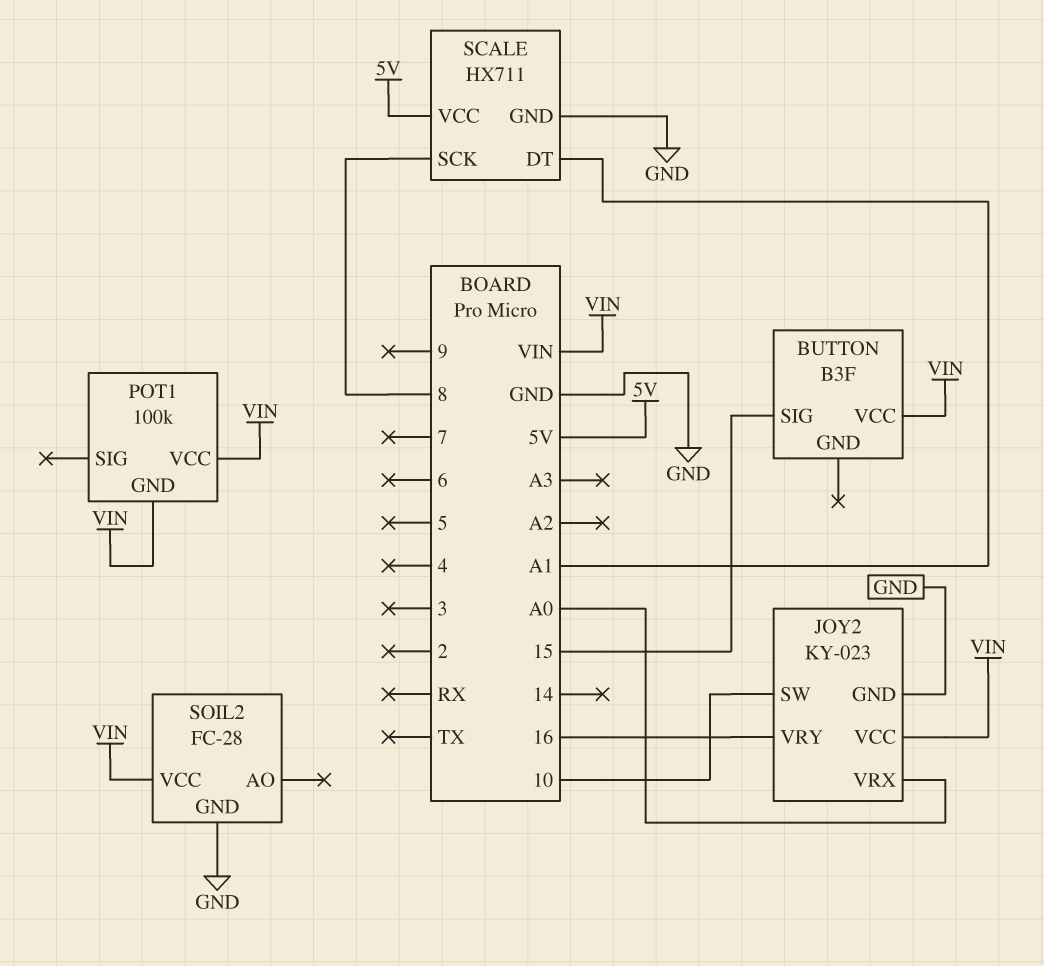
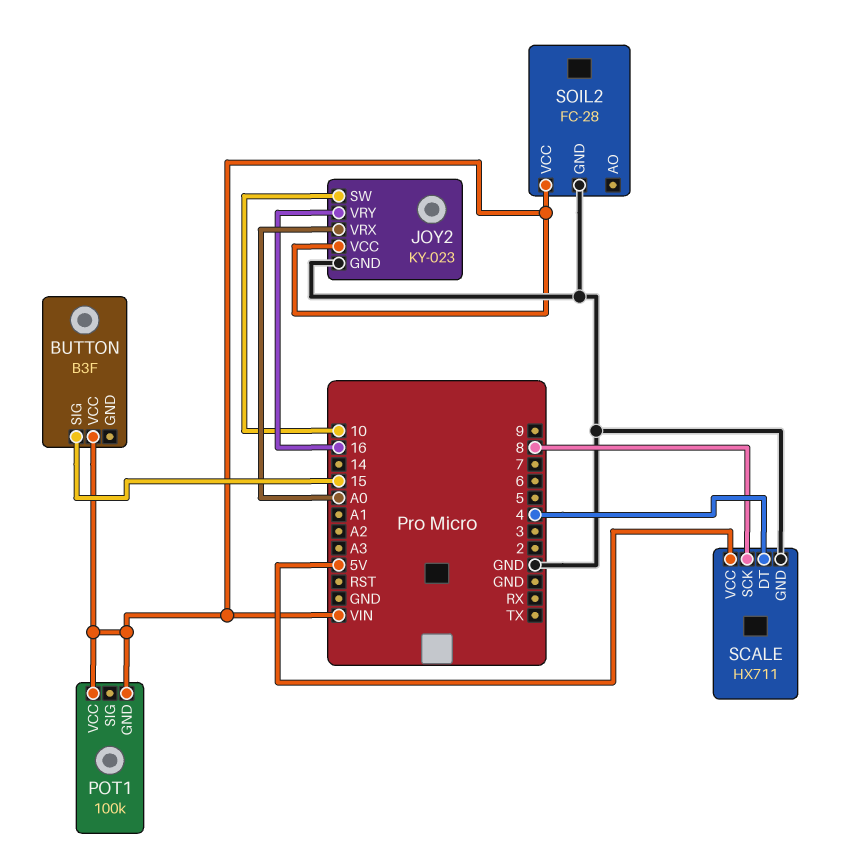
SCALE pin DT: A1 -> 4

